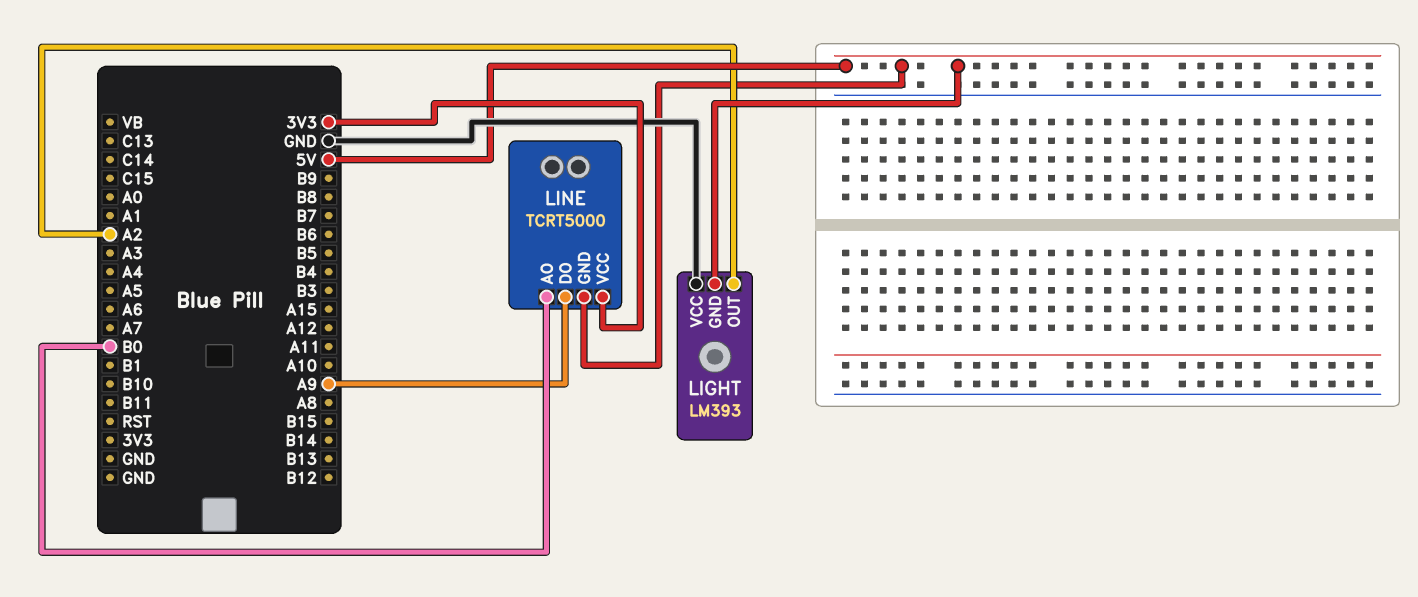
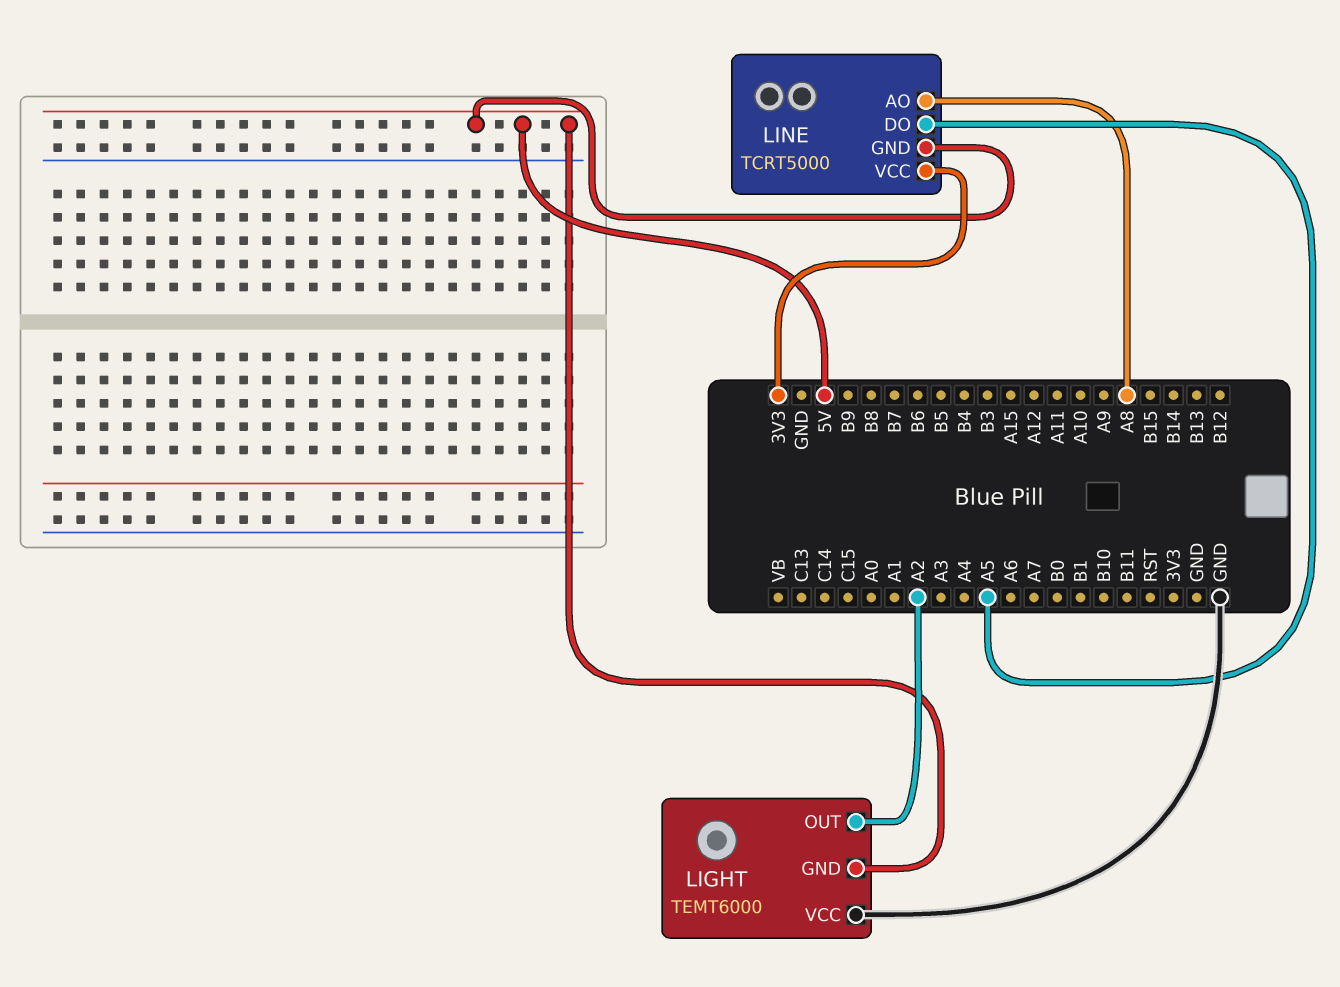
LIGHT: LM393 -> TEMT6000
LINE pin AO: B0 -> A8
LINE pin DO: A9 -> A5

